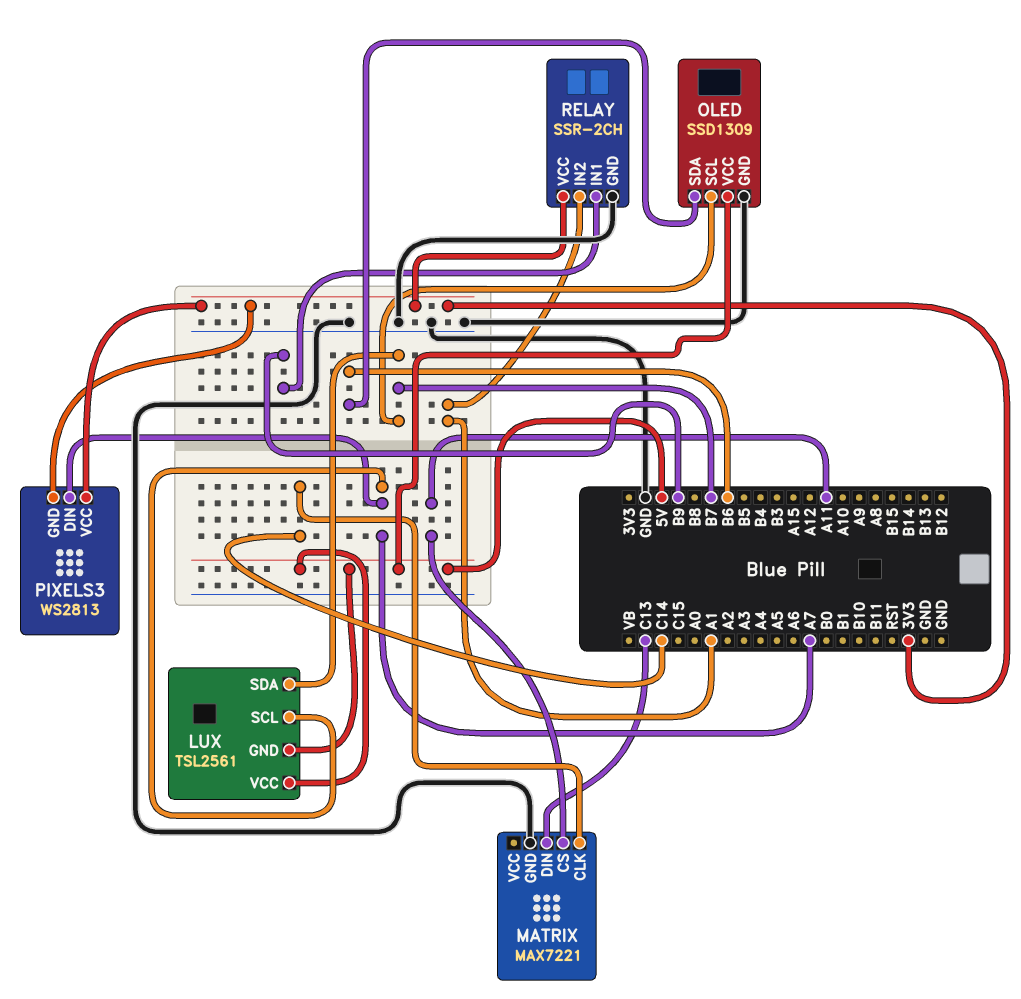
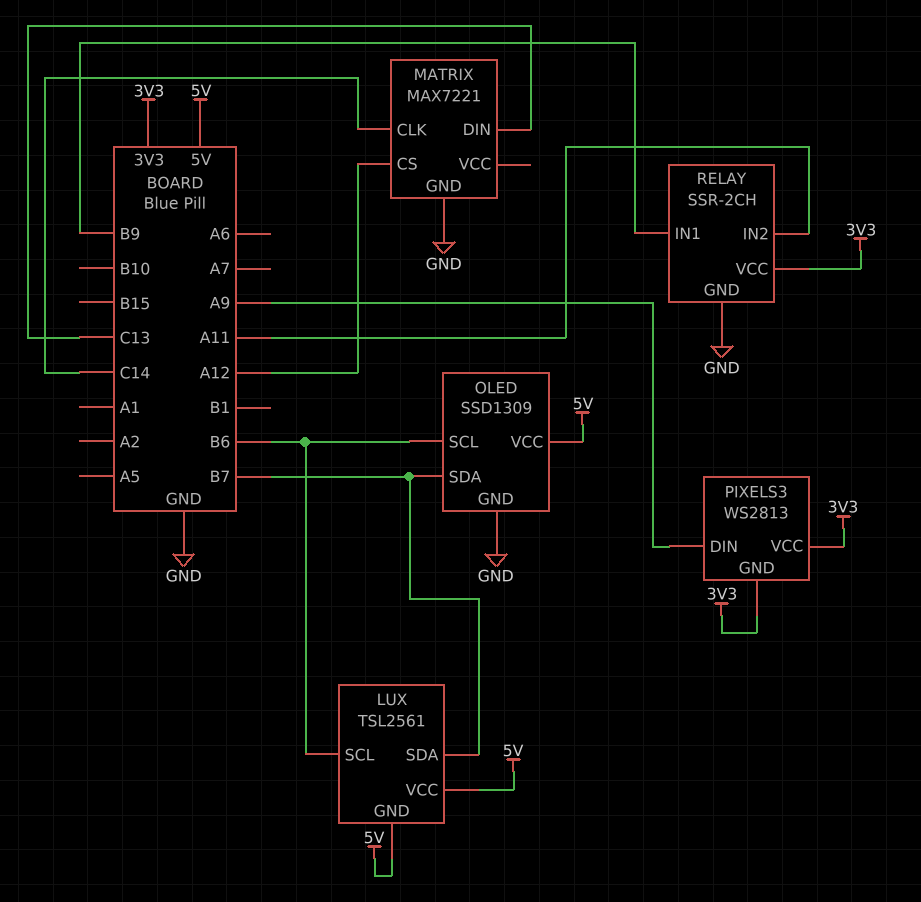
LUX pin SCL: A7 -> B6
MATRIX pin CS: A11 -> A12
OLED pin SCL: B7 -> B6
OLED pin SDA: B6 -> B7
PIXELS3 pin DIN: A7 -> A9
RELAY pin IN2: A1 -> A11

